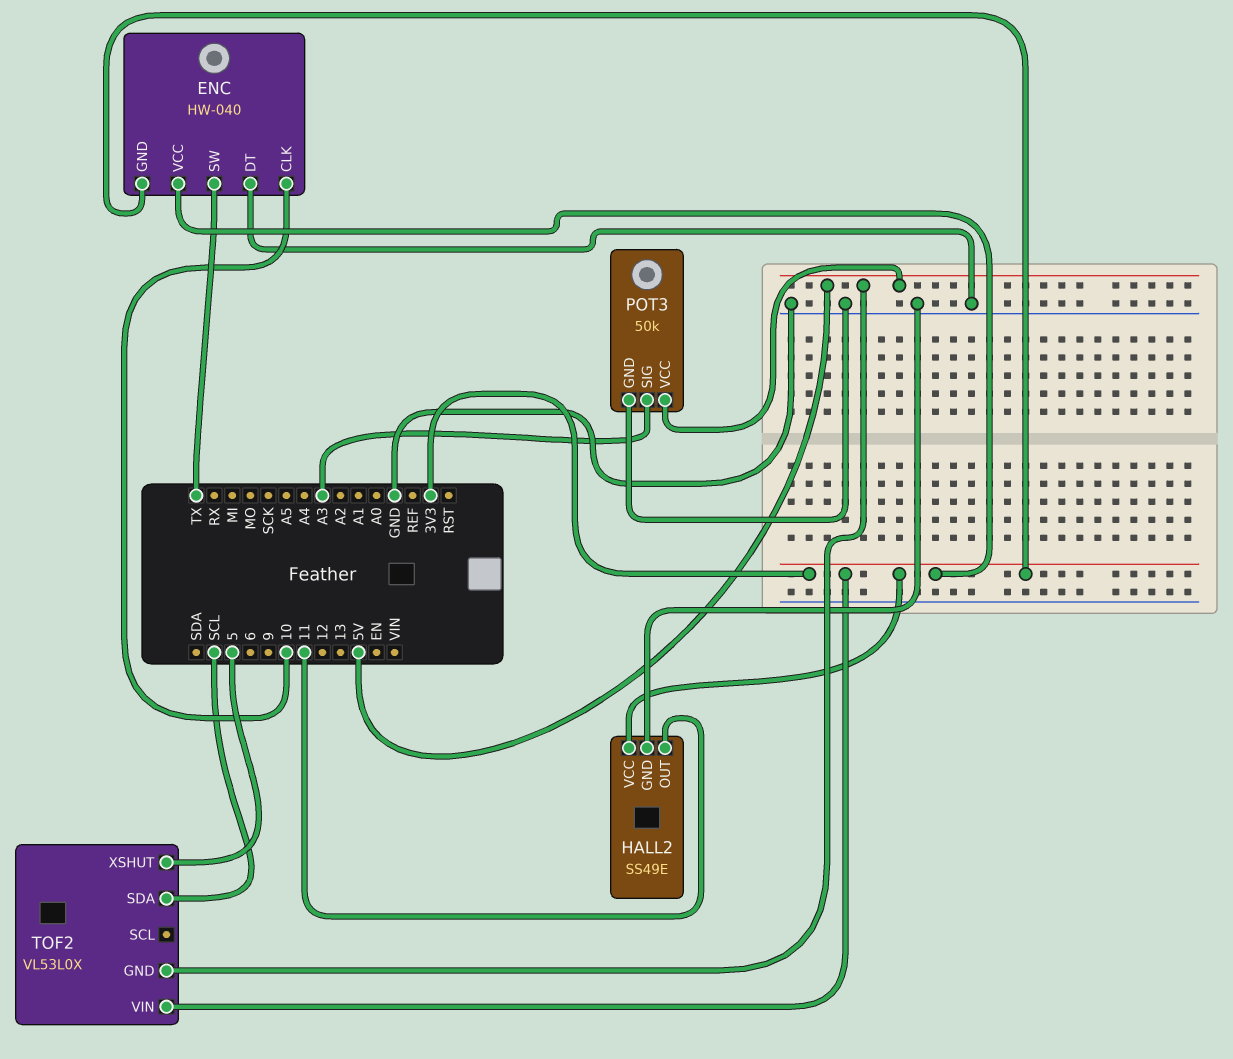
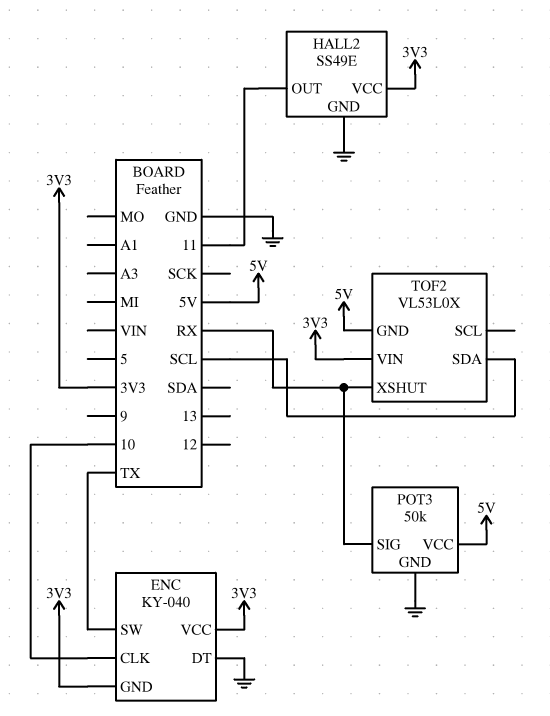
ENC: HW-040 -> KY-040
POT3 pin SIG: A3 -> RX
TOF2 pin XSHUT: 5 -> RX

